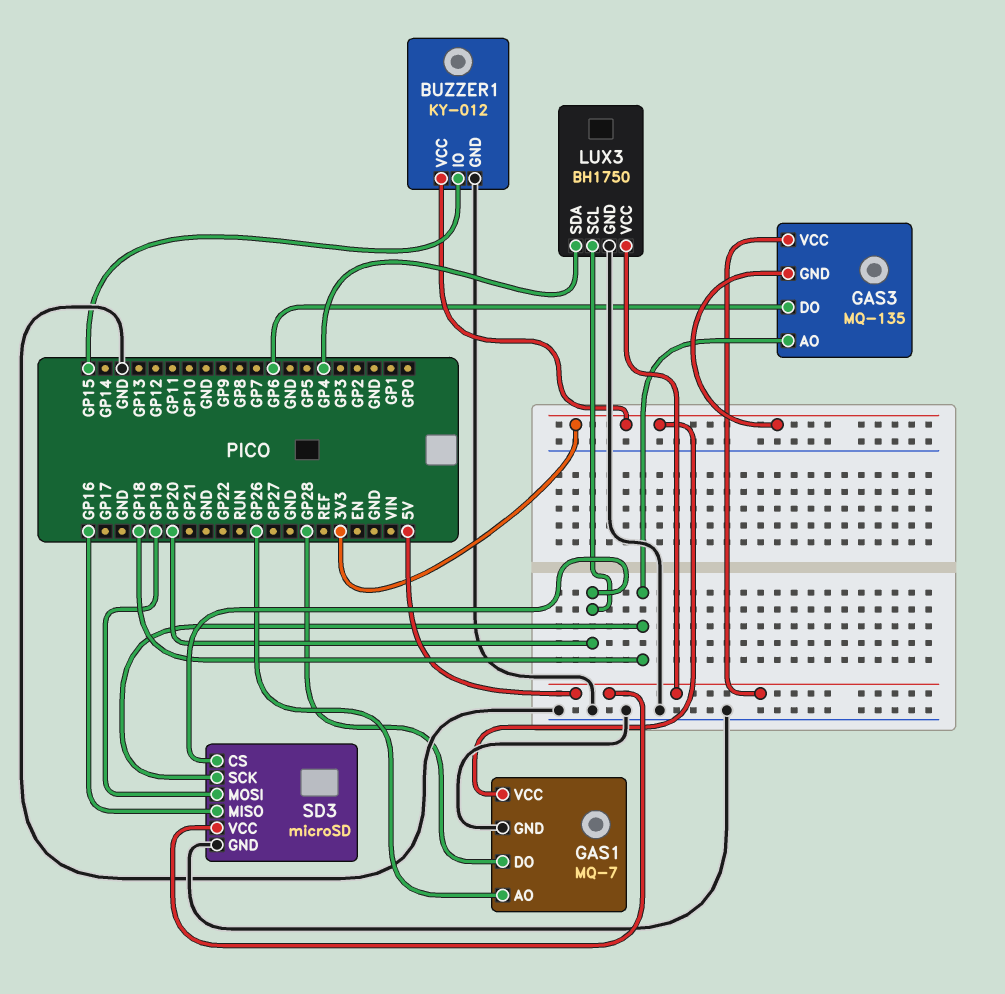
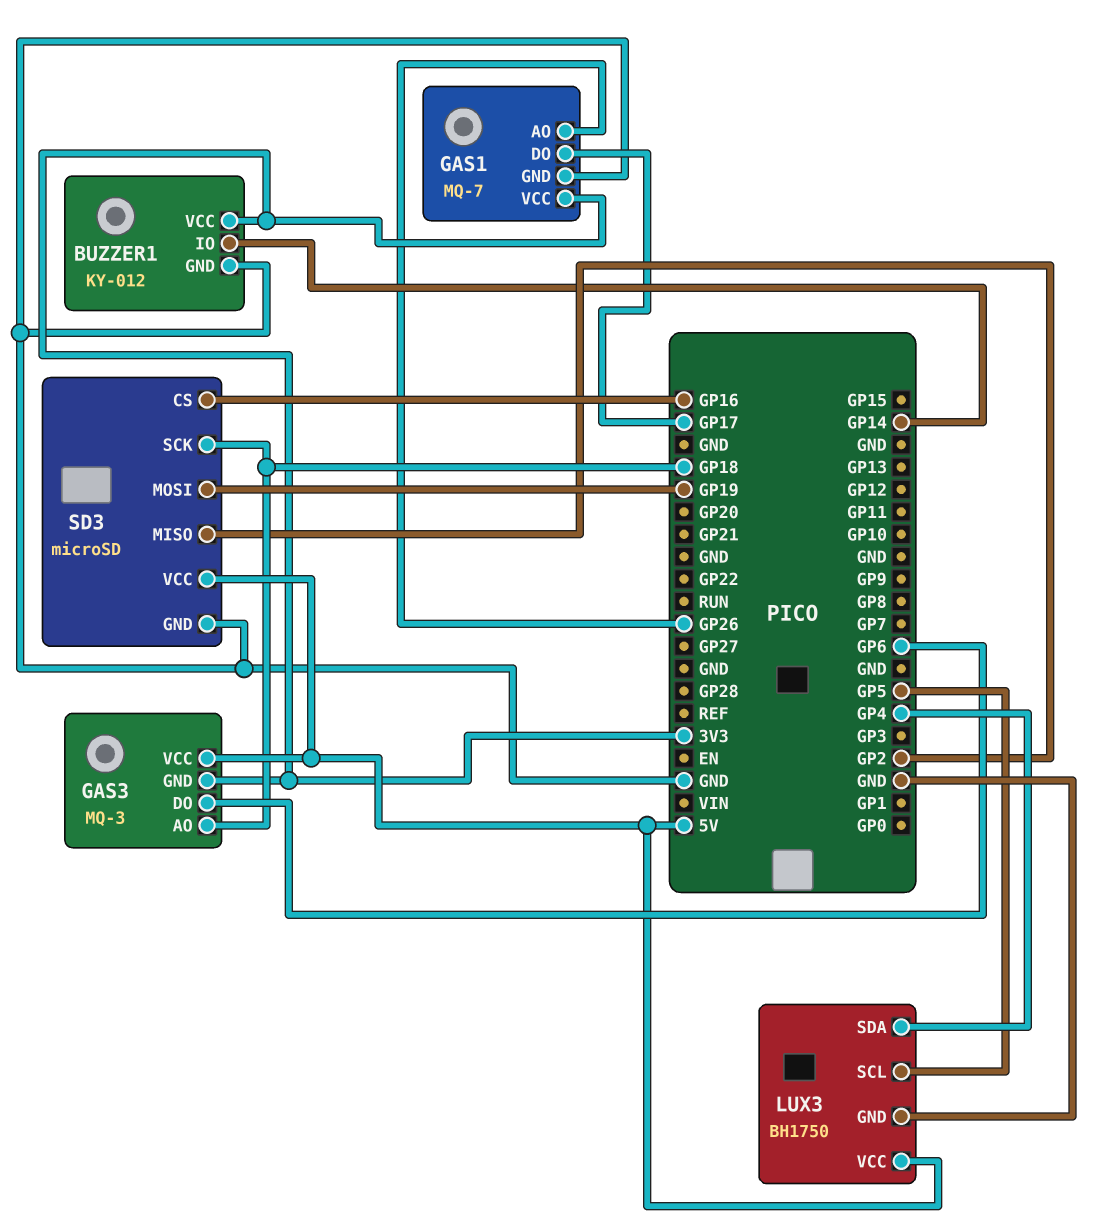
BUZZER1 pin IO: GP15 -> GP14
GAS1 pin DO: GP28 -> GP17
GAS3: MQ-135 -> MQ-3
LUX3 pin SCL: GP20 -> GP5
SD3 pin CS: GP20 -> GP16
SD3 pin MISO: GP16 -> GP2

